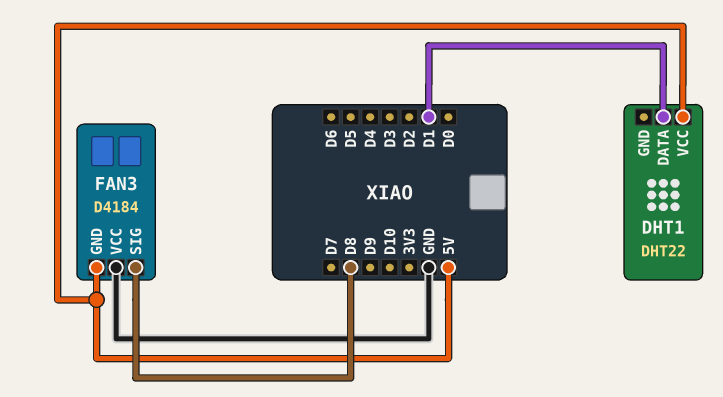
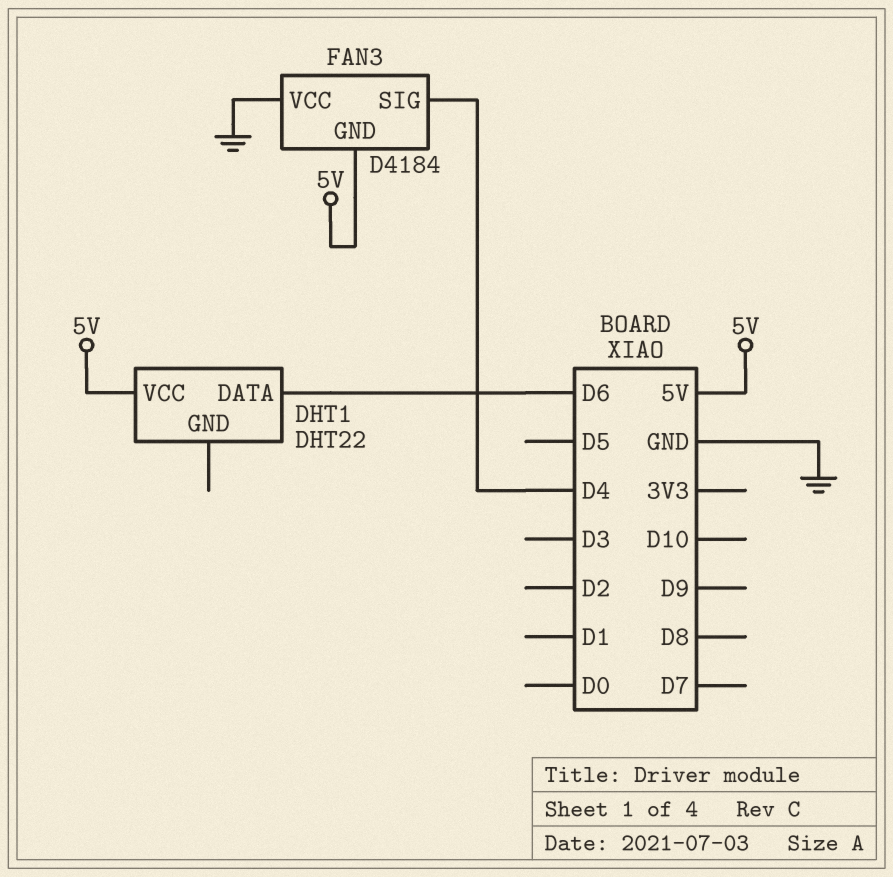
DHT1 pin DATA: D1 -> D6
FAN3 pin SIG: D8 -> D4

